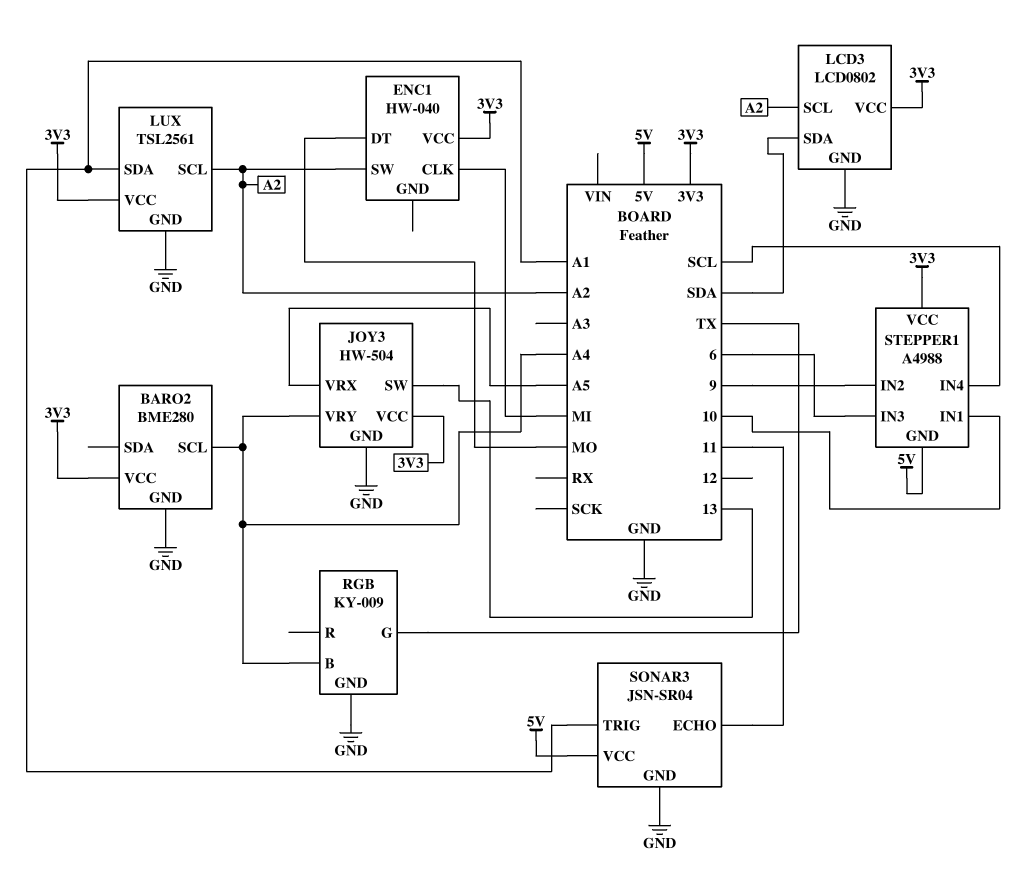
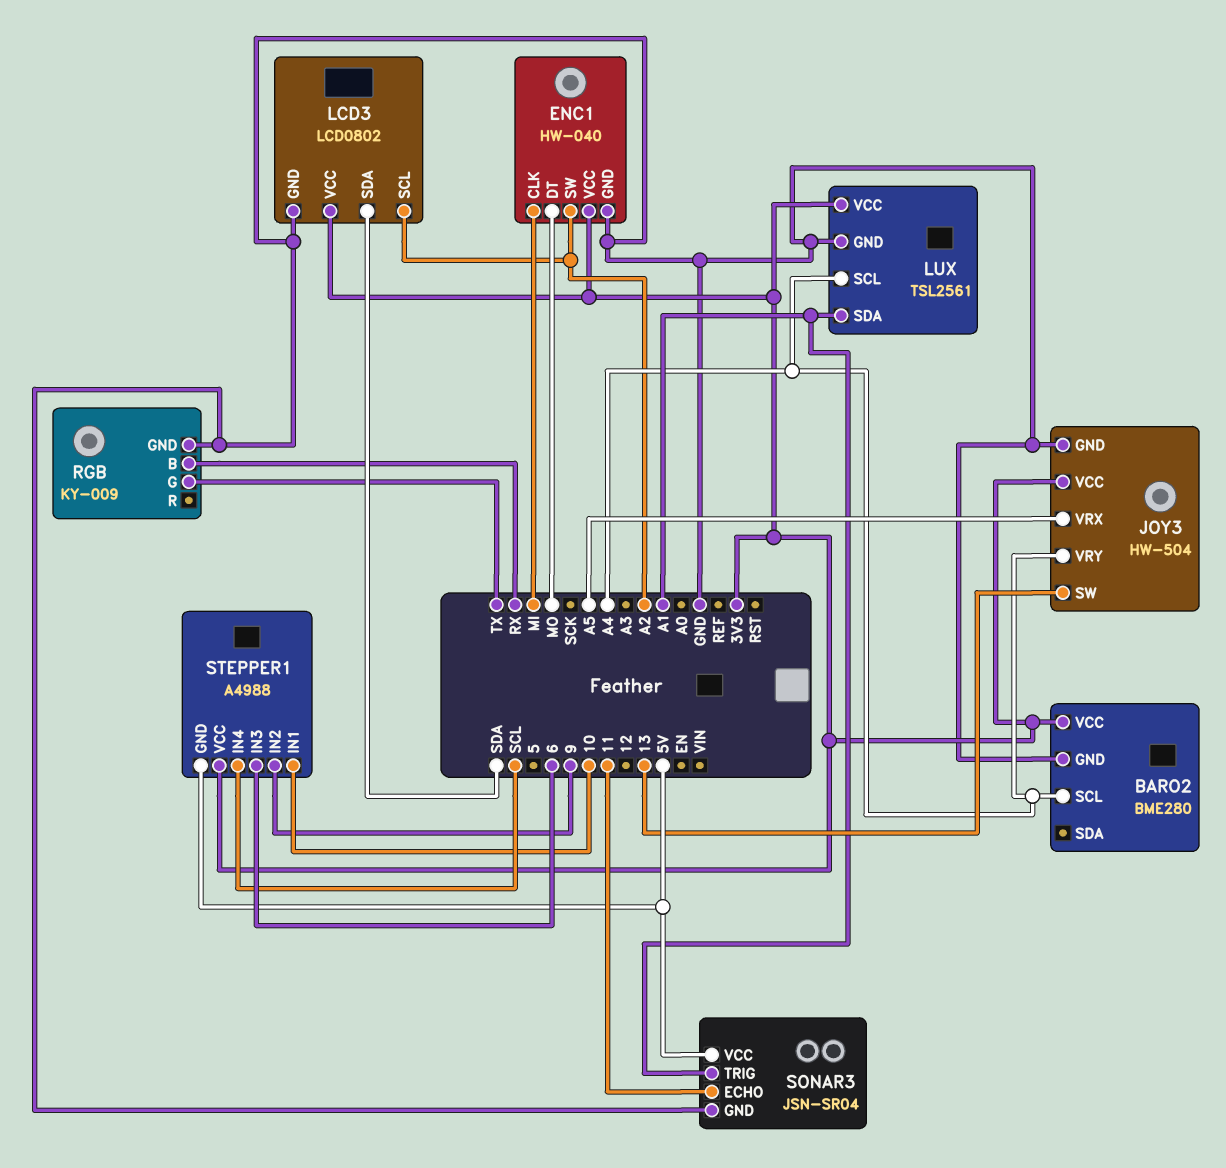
ENC1 pin GND: none -> GND
LUX pin SCL: A2 -> A4
RGB pin B: A4 -> RX

